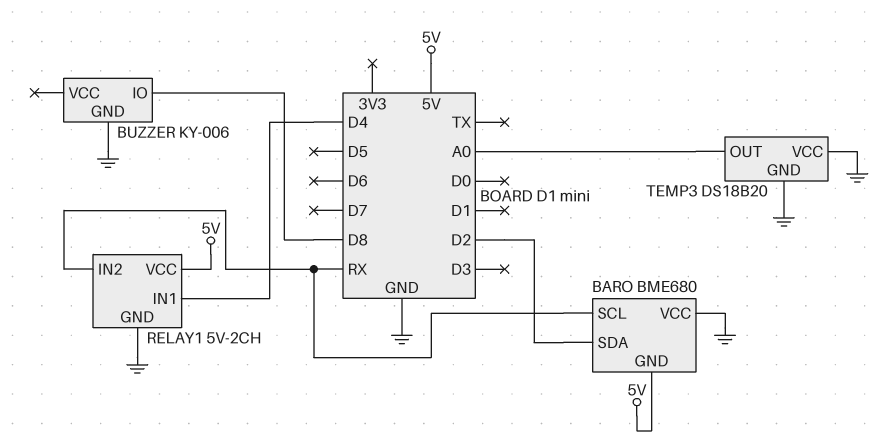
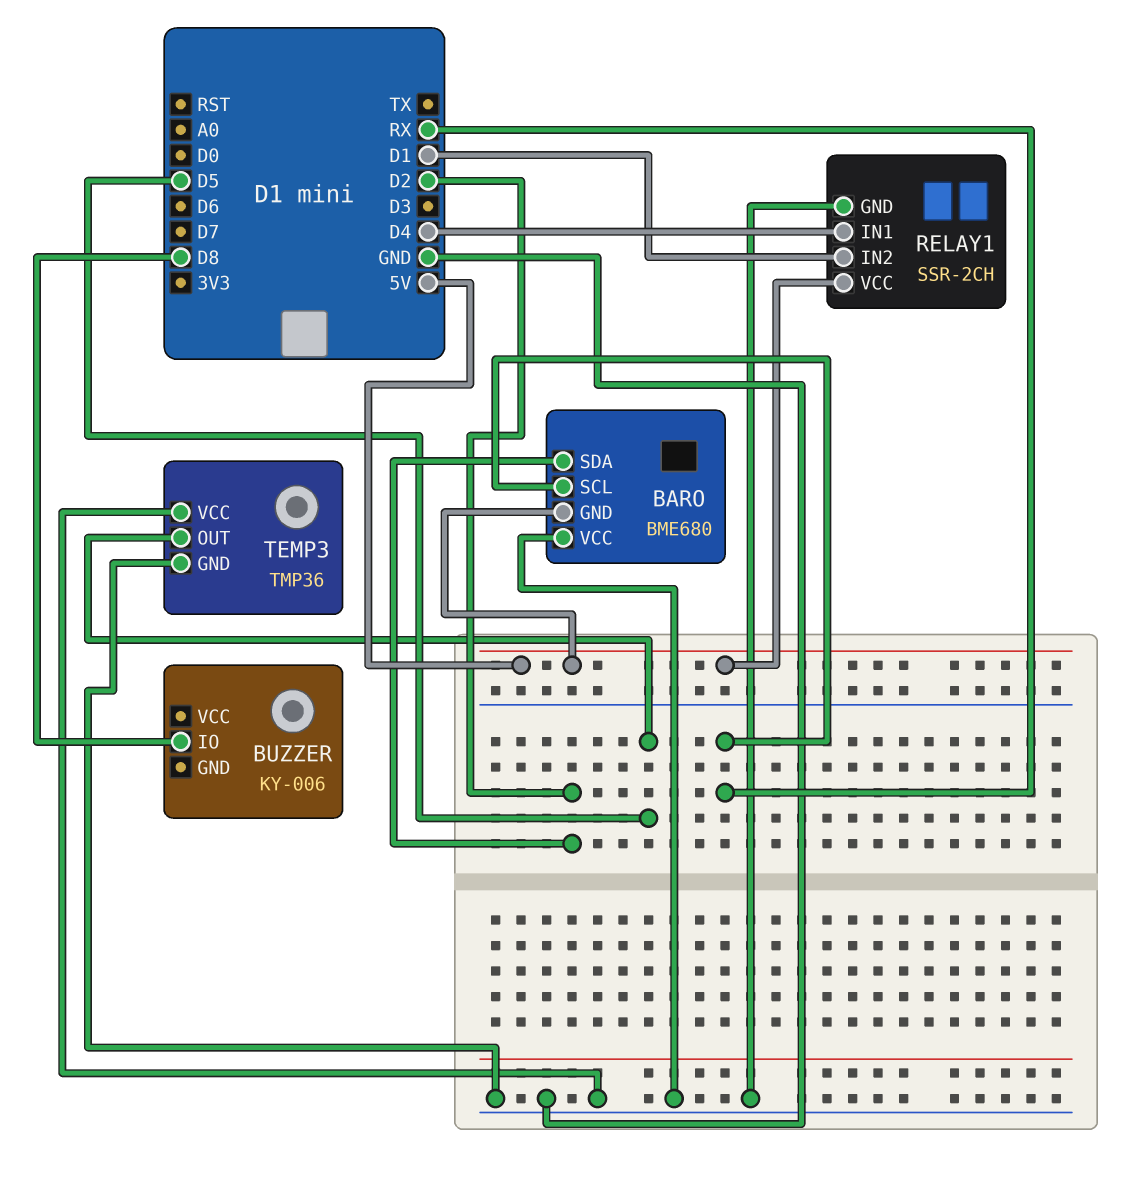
BUZZER pin GND: GND -> none
RELAY1: 5V-2CH -> SSR-2CH
RELAY1 pin IN2: RX -> D1
TEMP3: DS18B20 -> TMP36
TEMP3 pin OUT: A0 -> D5

